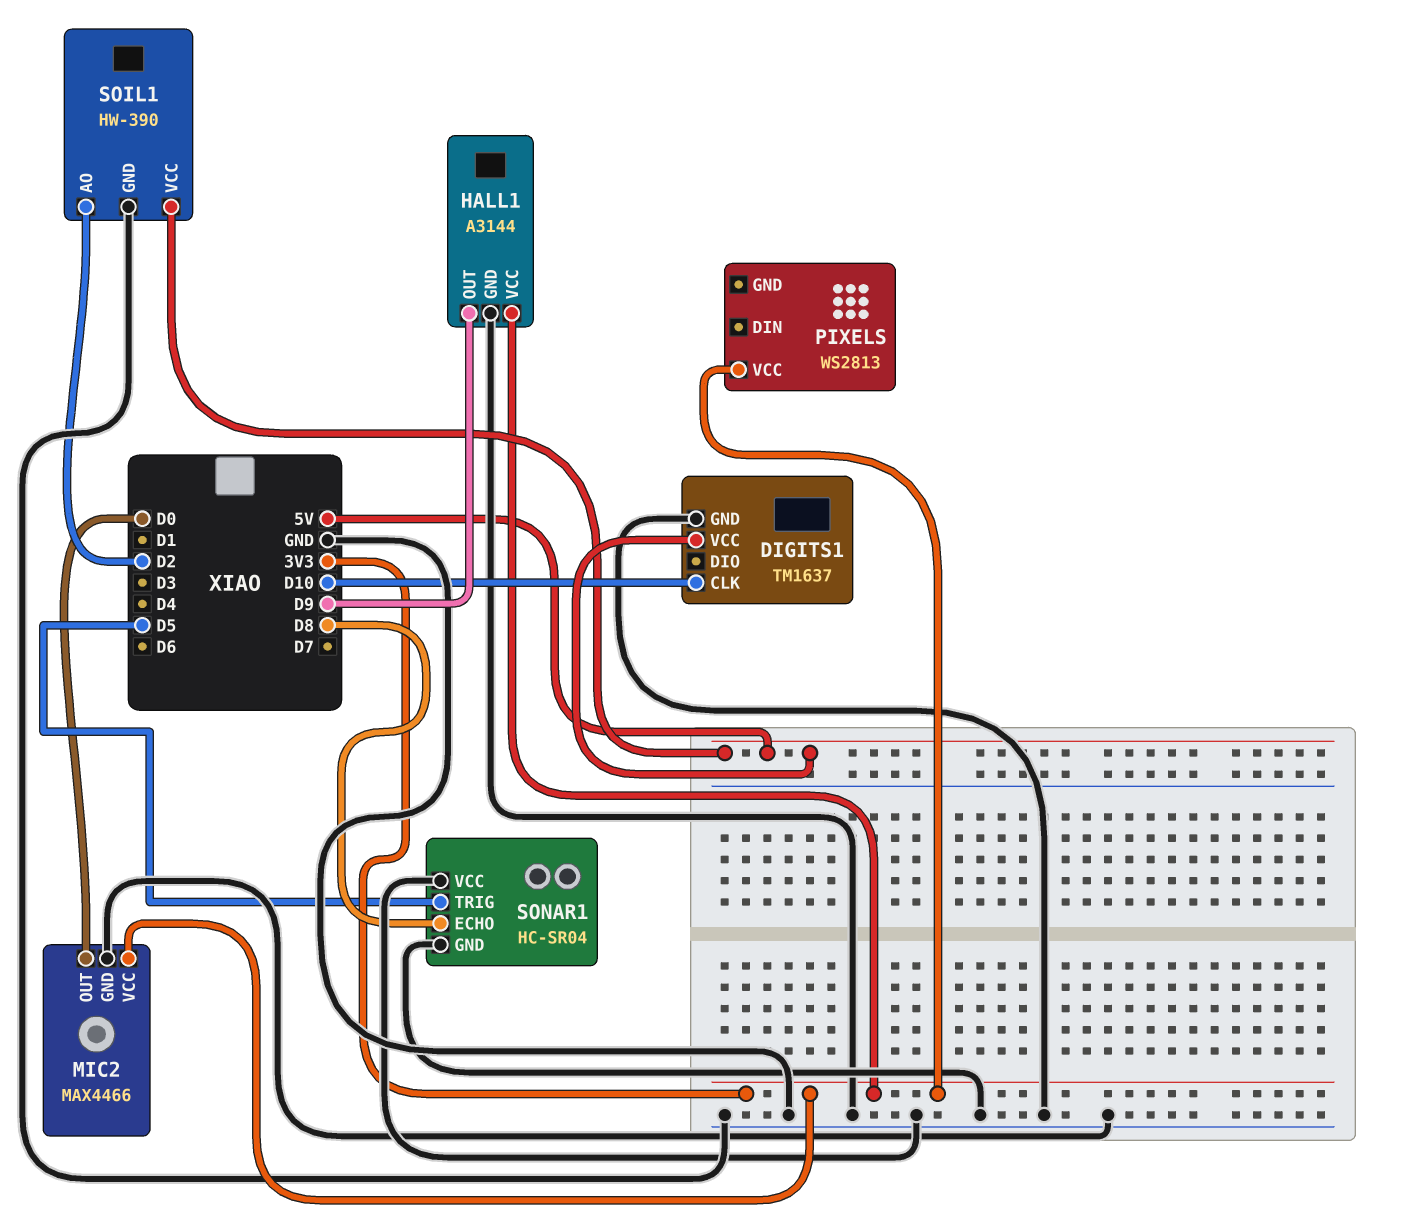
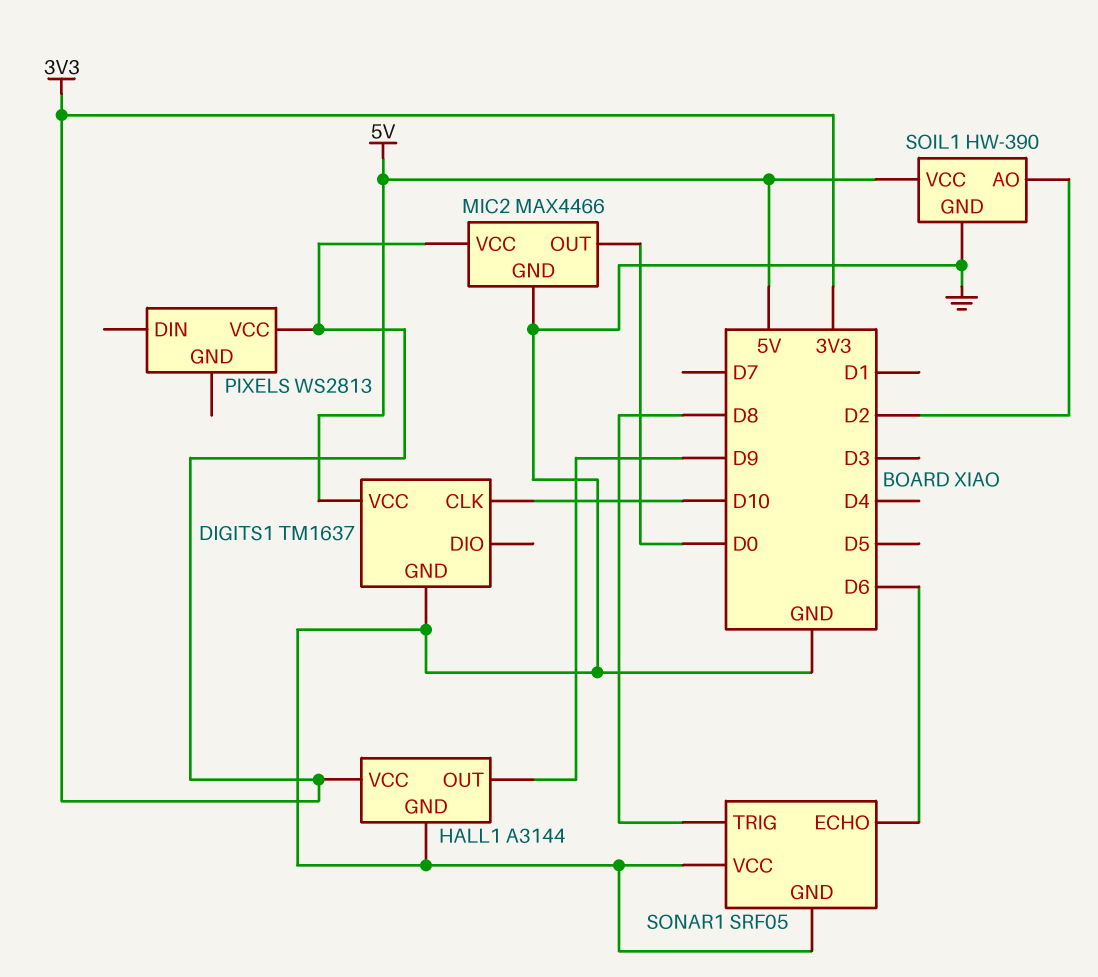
SONAR1: HC-SR04 -> SRF05
SONAR1 pin ECHO: D8 -> D6
SONAR1 pin TRIG: D5 -> D8

